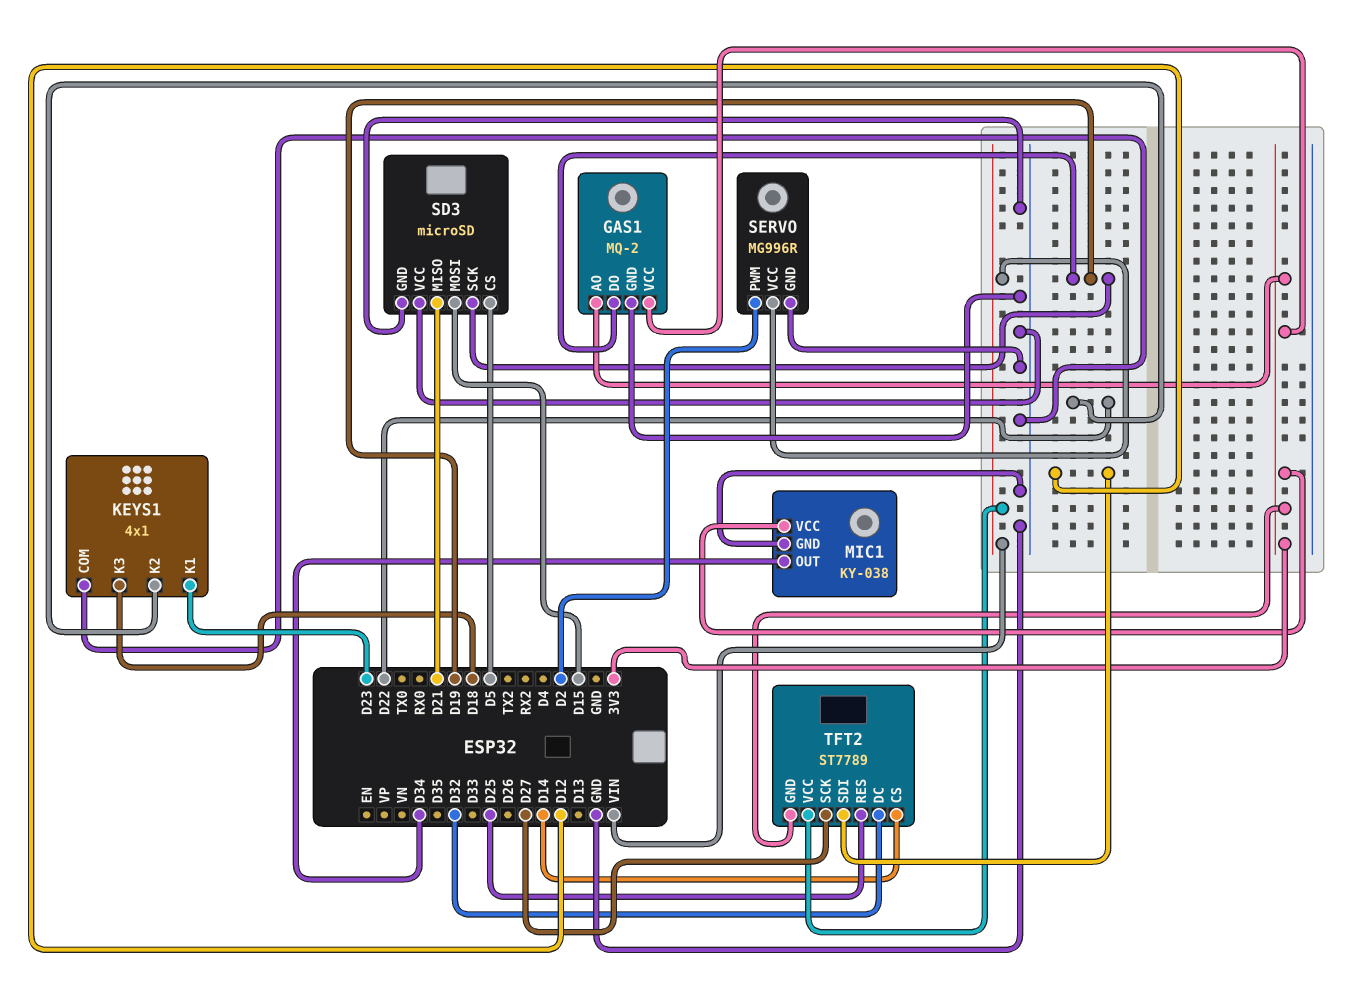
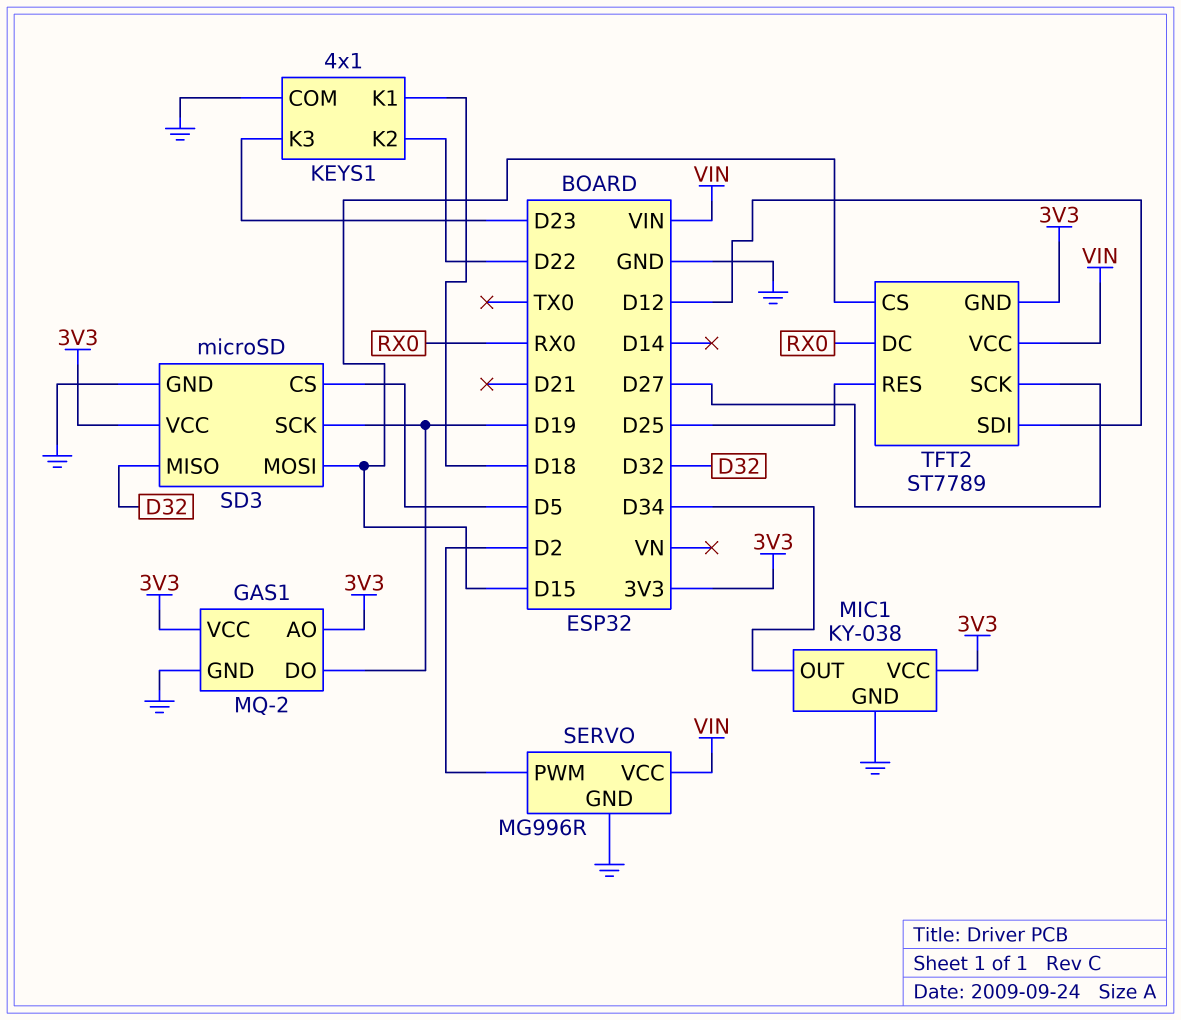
KEYS1 pin K1: D23 -> D18
KEYS1 pin K3: D18 -> D23
SD3 pin MISO: D21 -> D32
SD3 pin VCC: GND -> 3V3
TFT2 pin CS: D14 -> D15
TFT2 pin DC: D32 -> RX0

